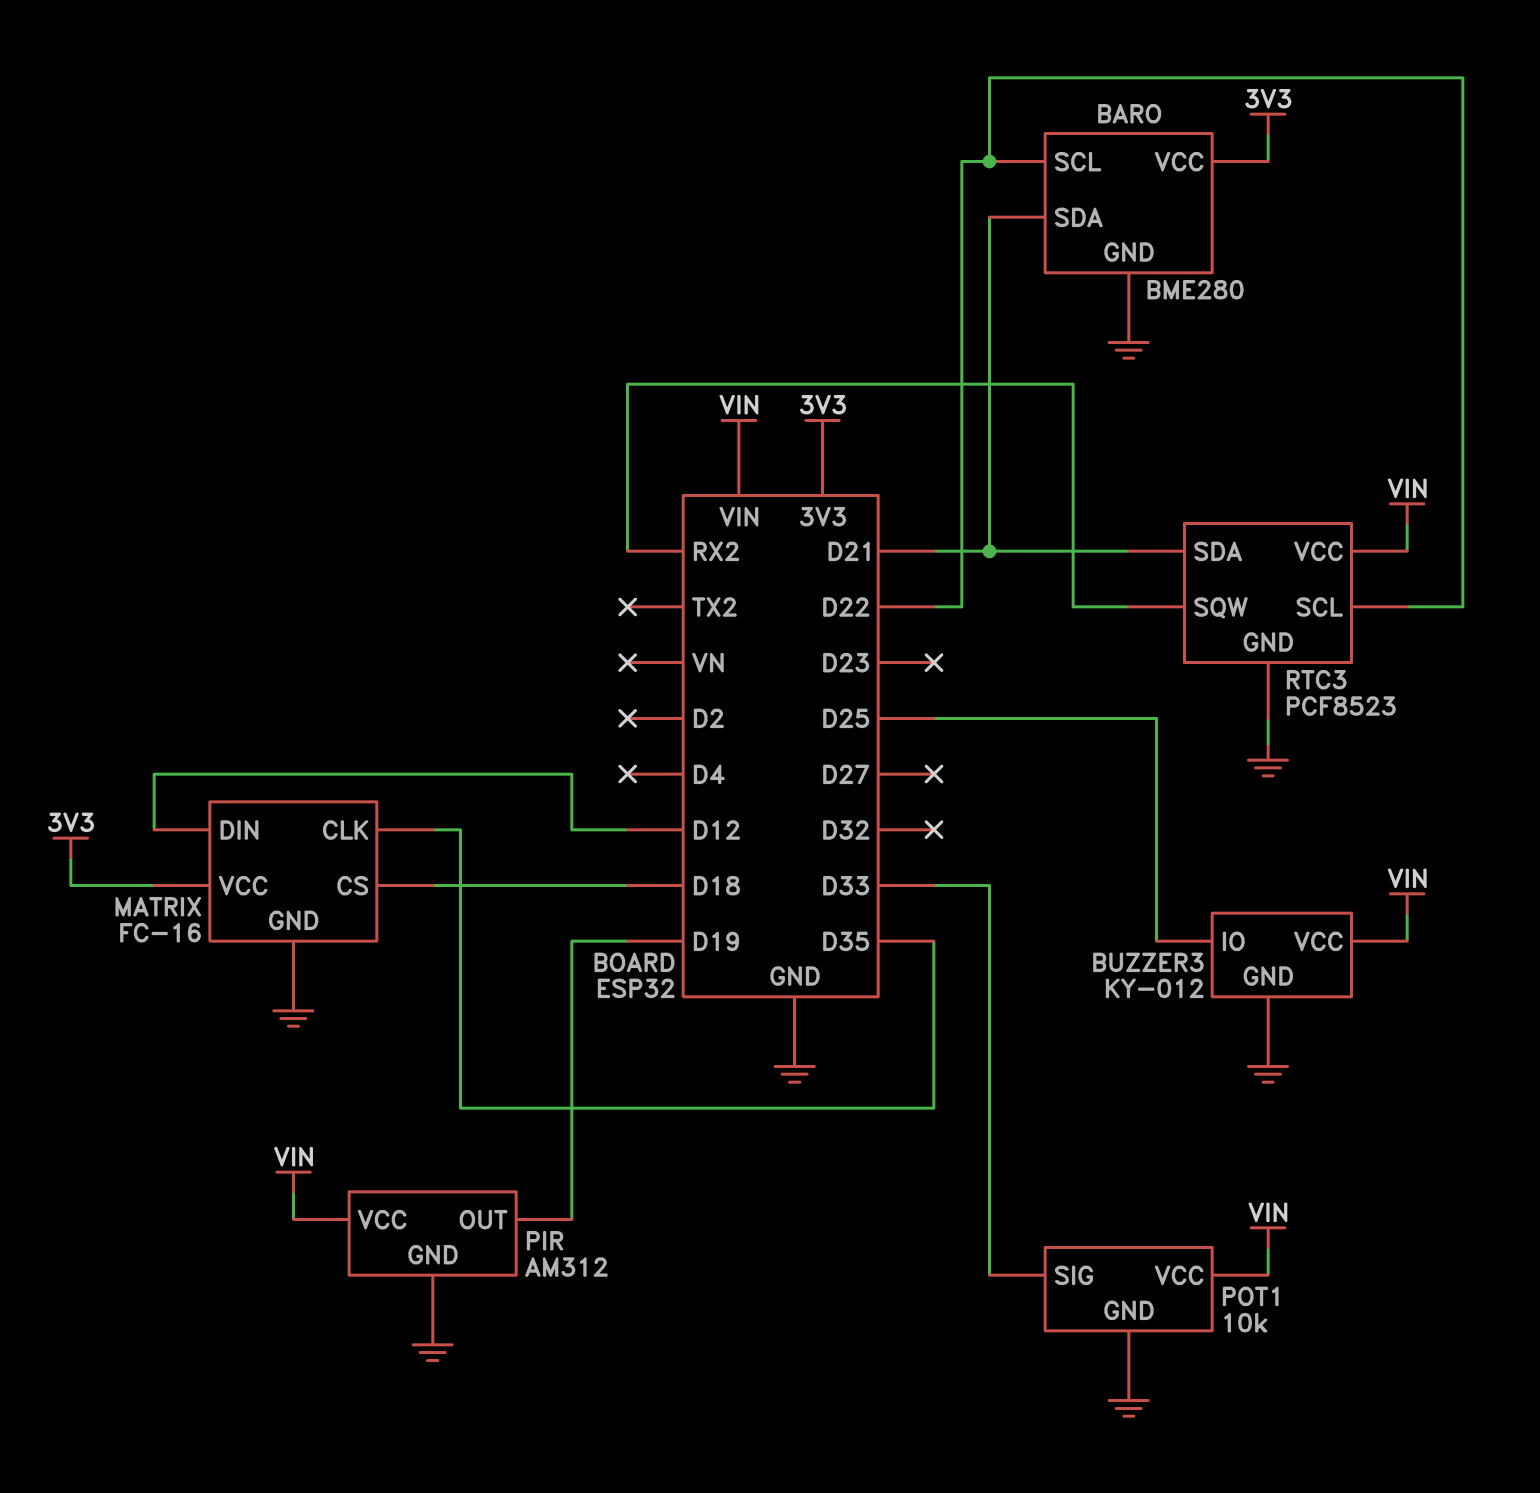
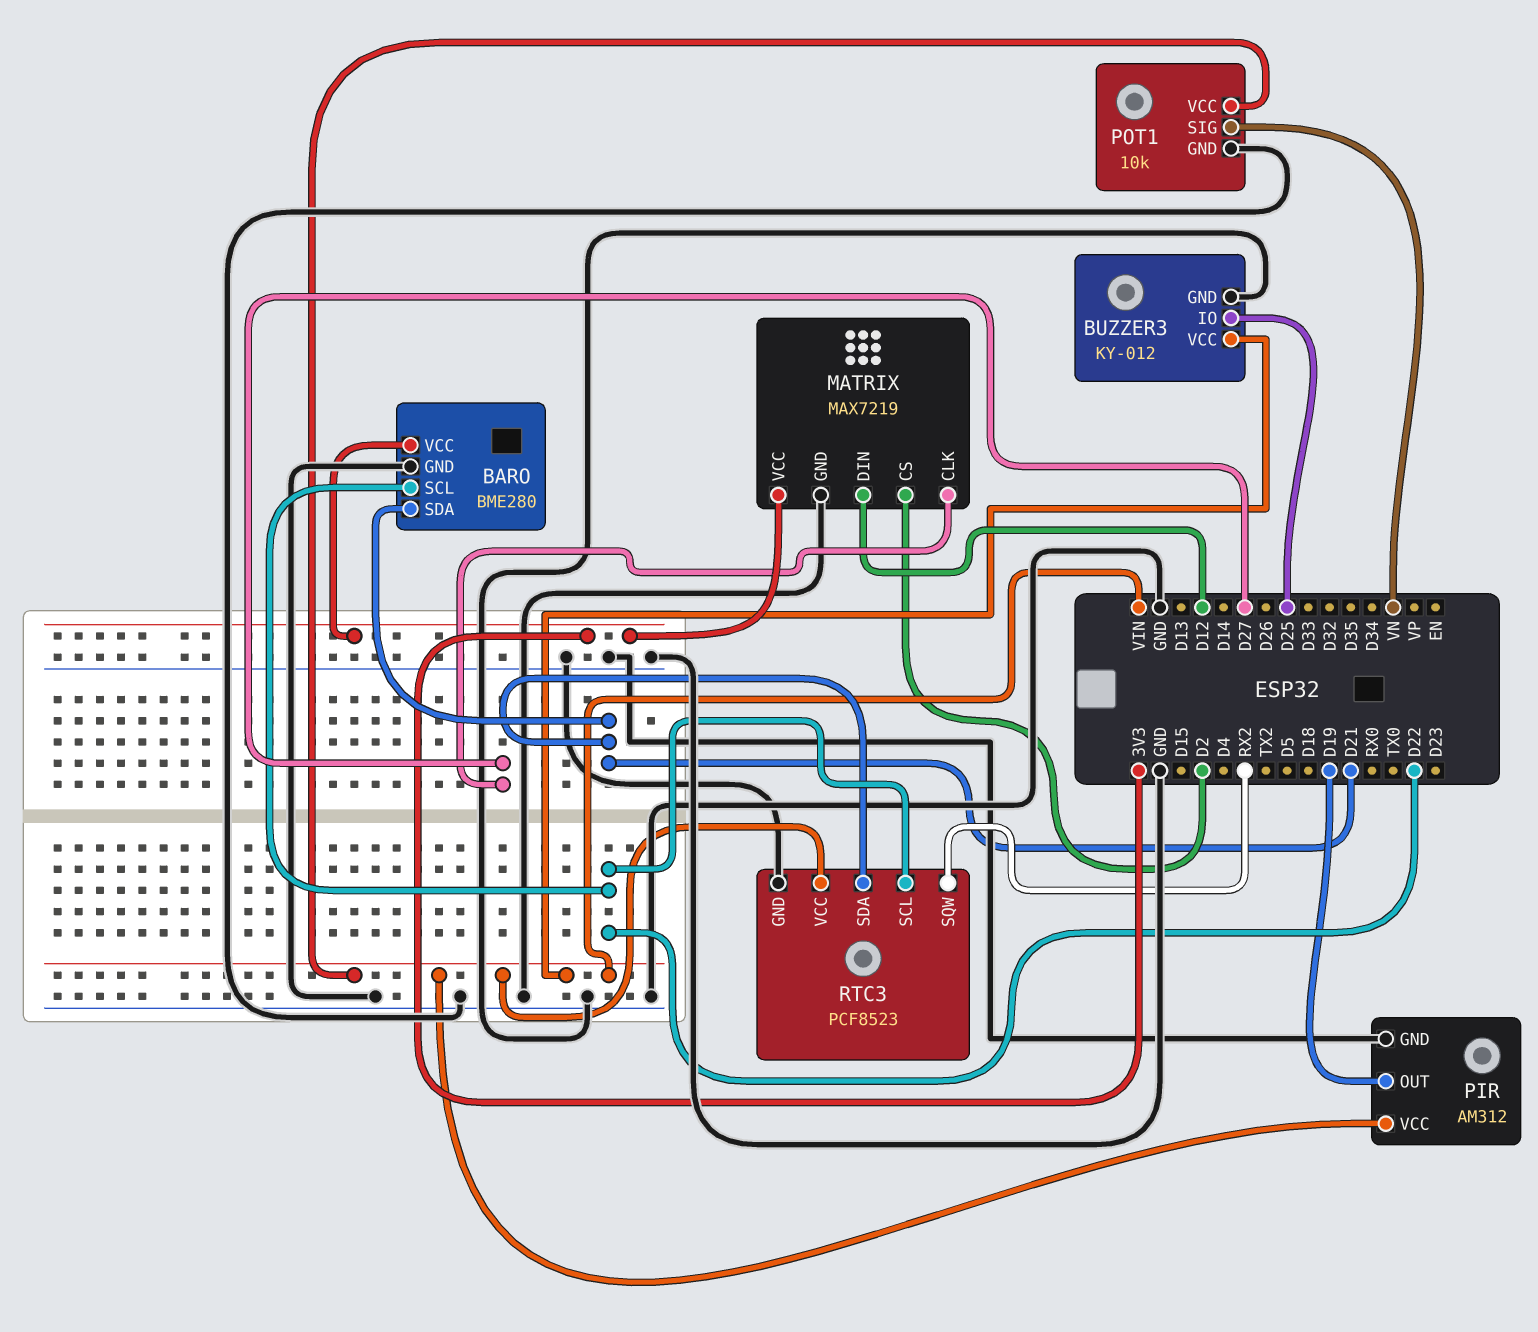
MATRIX: FC-16 -> MAX7219
MATRIX pin CLK: D35 -> D27
MATRIX pin CS: D18 -> D2
POT1 pin SIG: D33 -> VN

